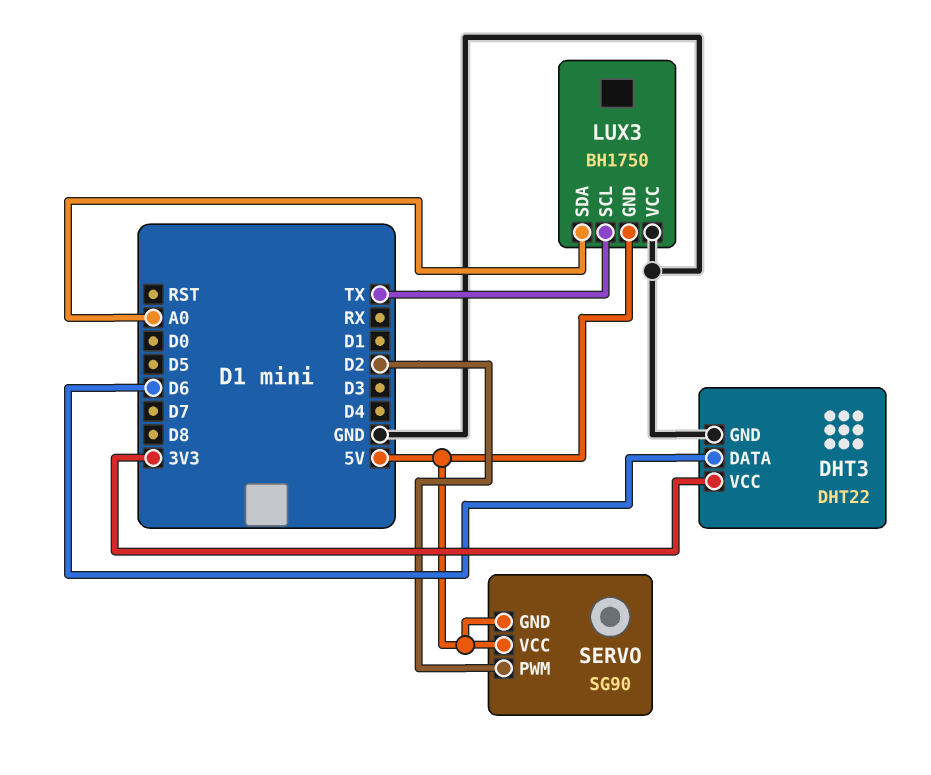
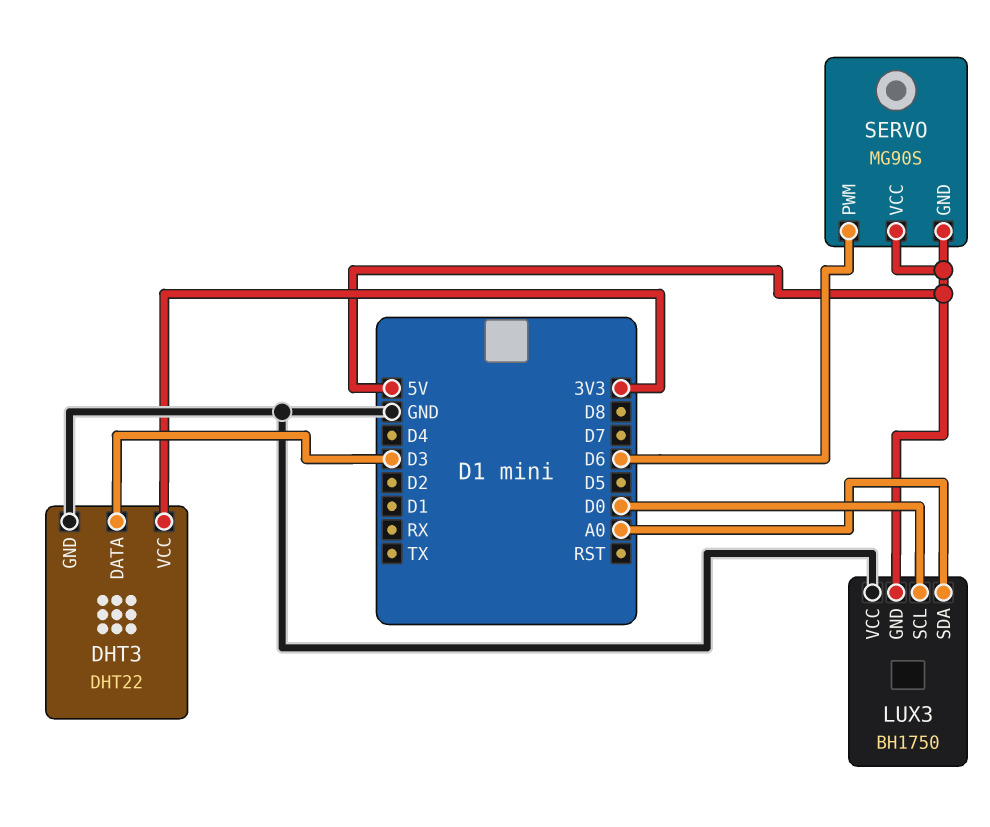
DHT3 pin DATA: D6 -> D3
LUX3 pin SCL: TX -> D0
SERVO: SG90 -> MG90S
SERVO pin PWM: D2 -> D6

